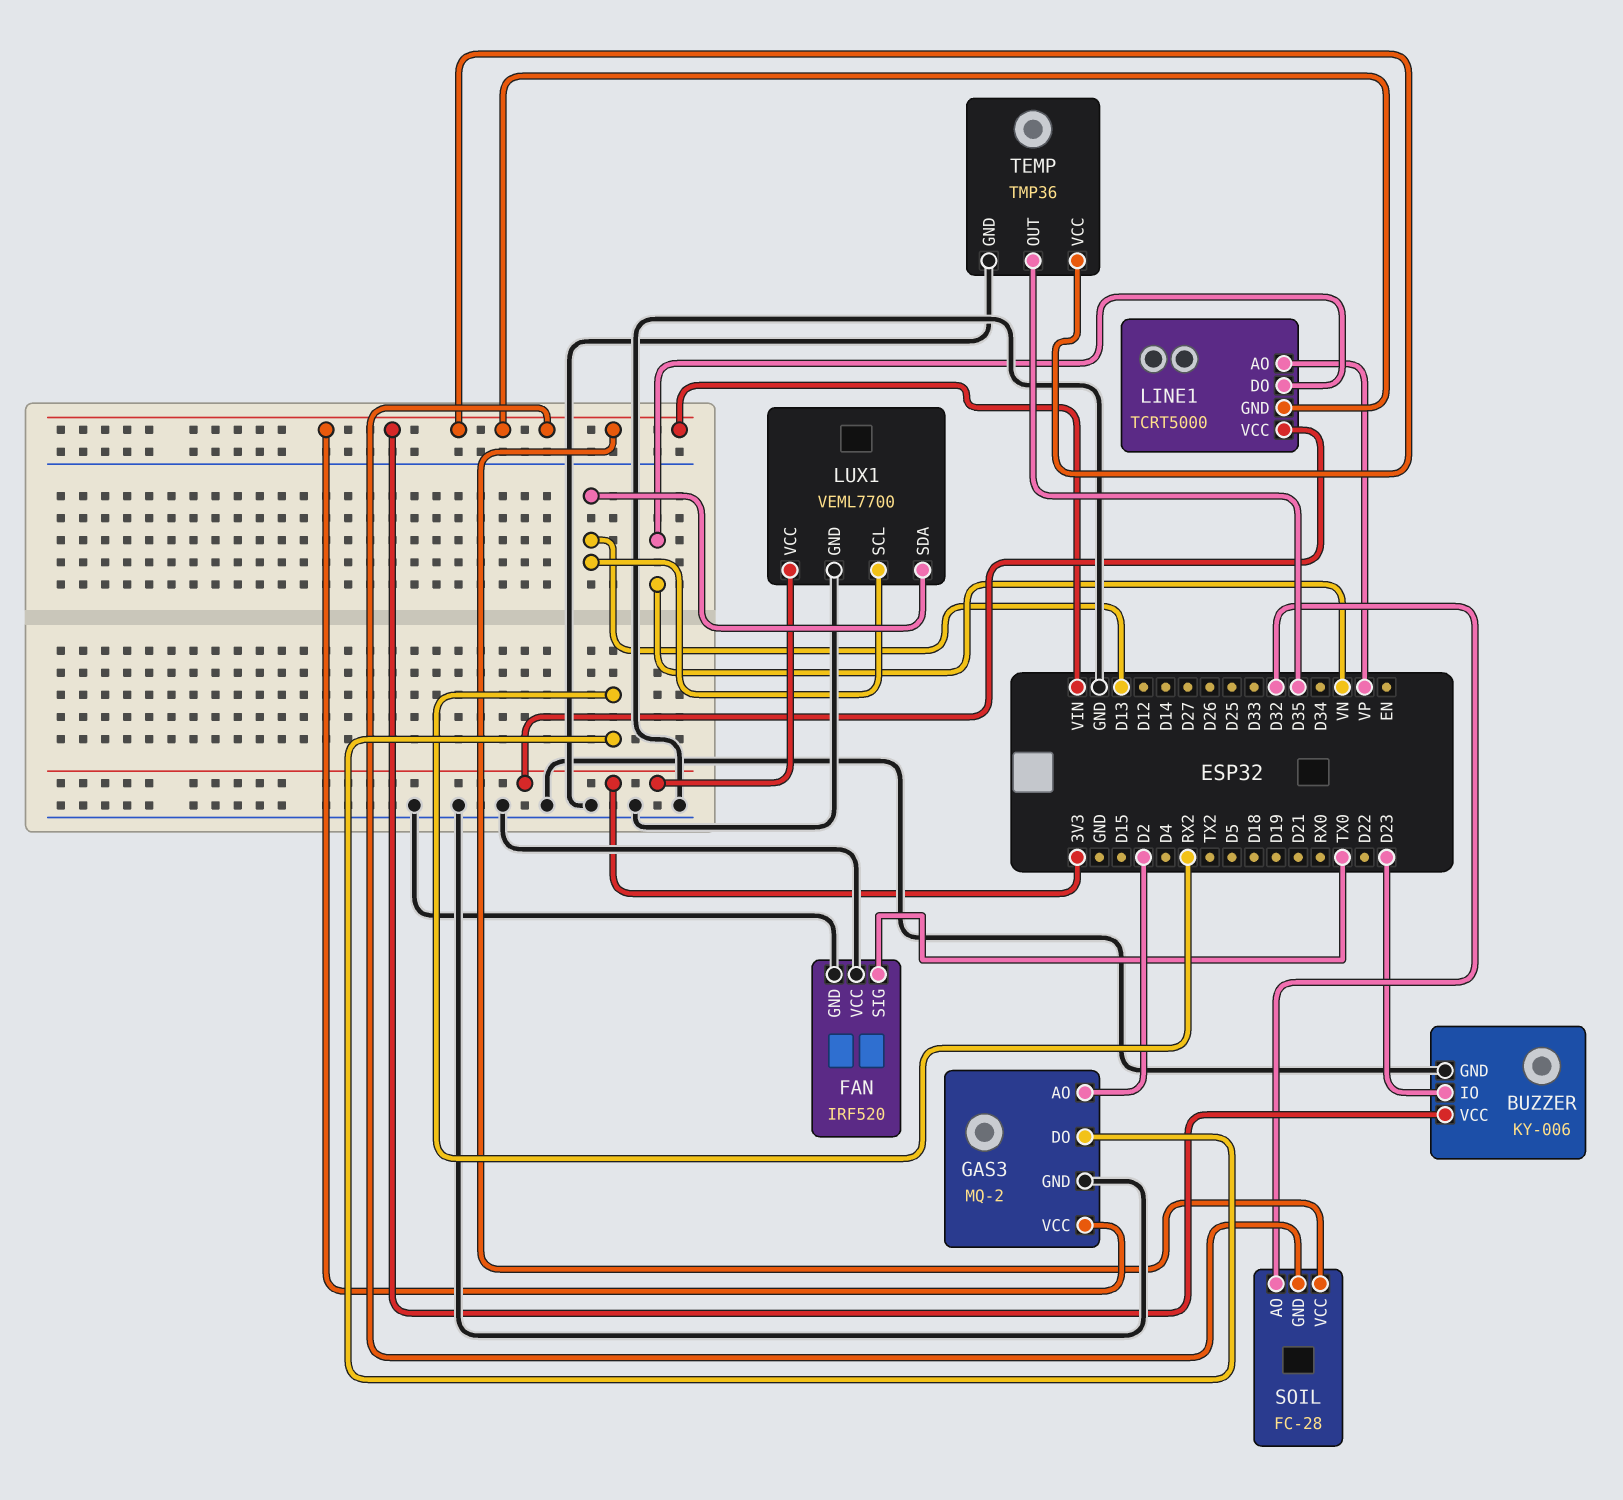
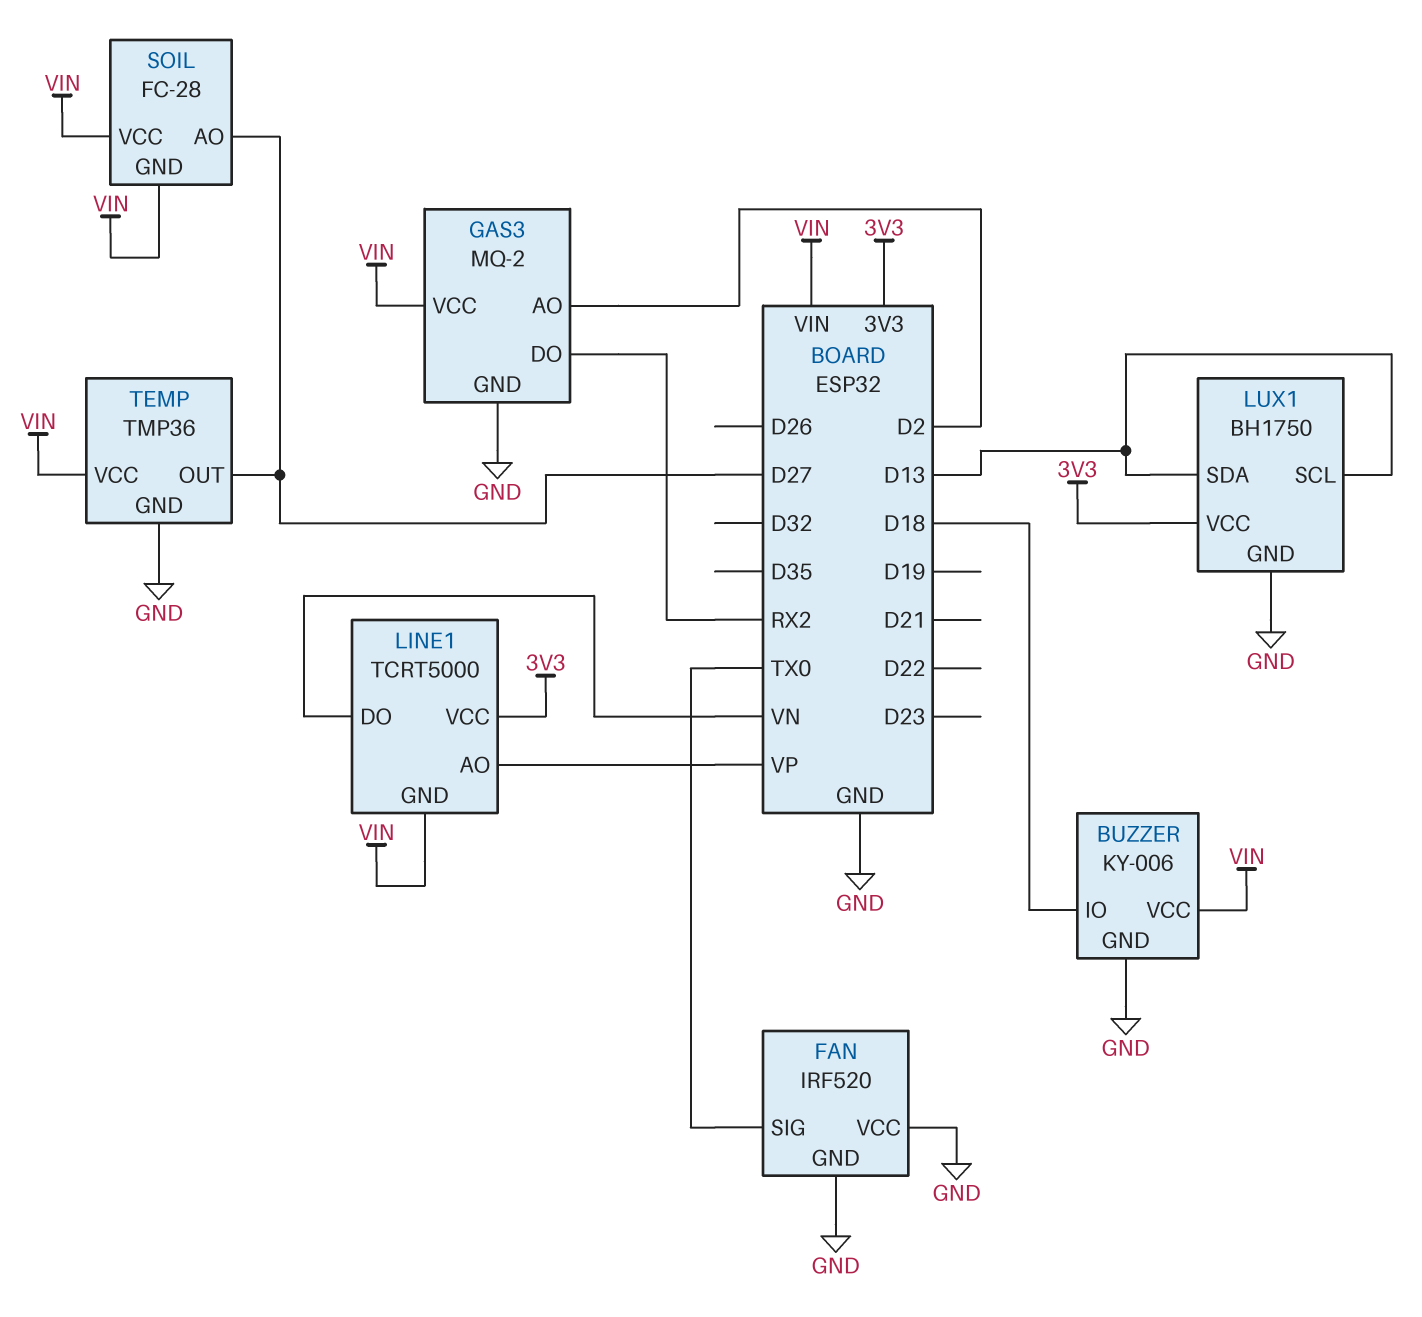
BUZZER pin IO: D23 -> D18
LUX1: VEML7700 -> BH1750
SOIL pin AO: D32 -> D27
TEMP pin OUT: D35 -> D27

